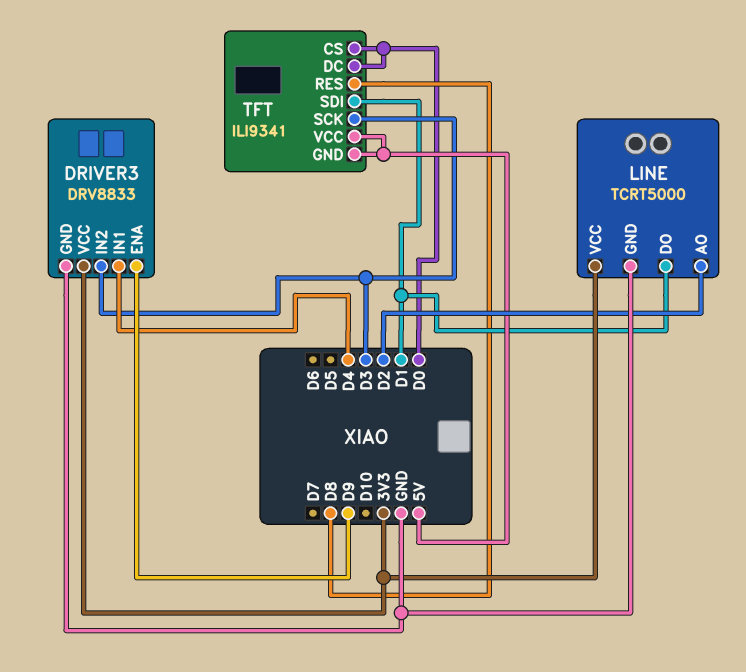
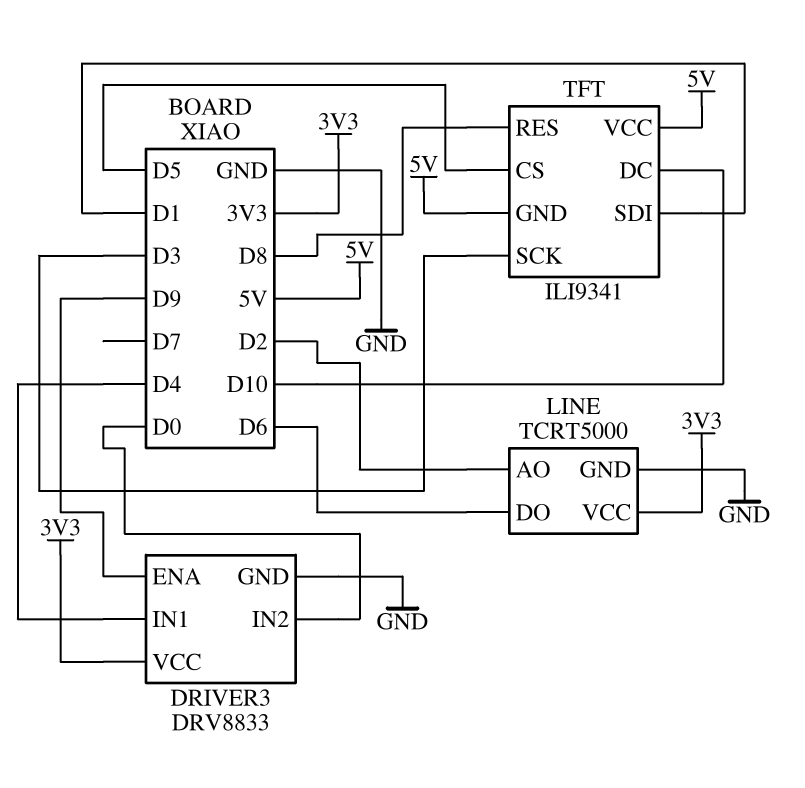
DRIVER3 pin IN2: D3 -> D0
LINE pin DO: D1 -> D6
TFT pin CS: D0 -> D5
TFT pin DC: D0 -> D10

